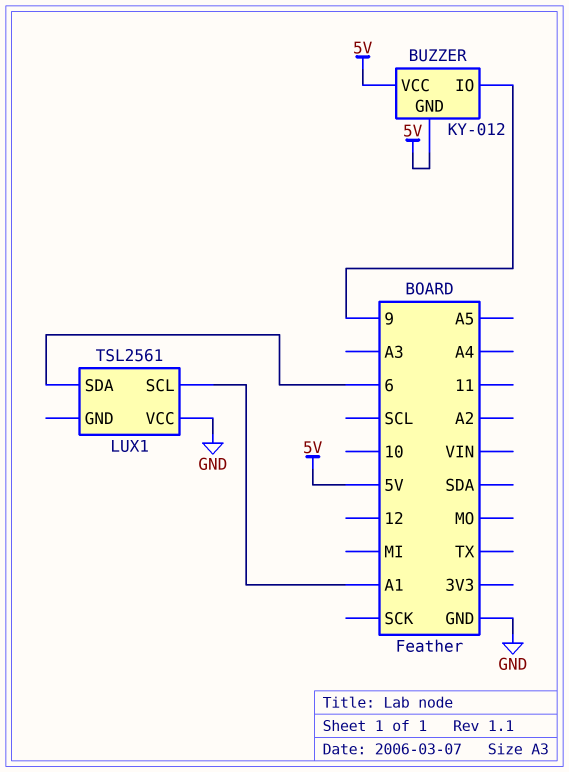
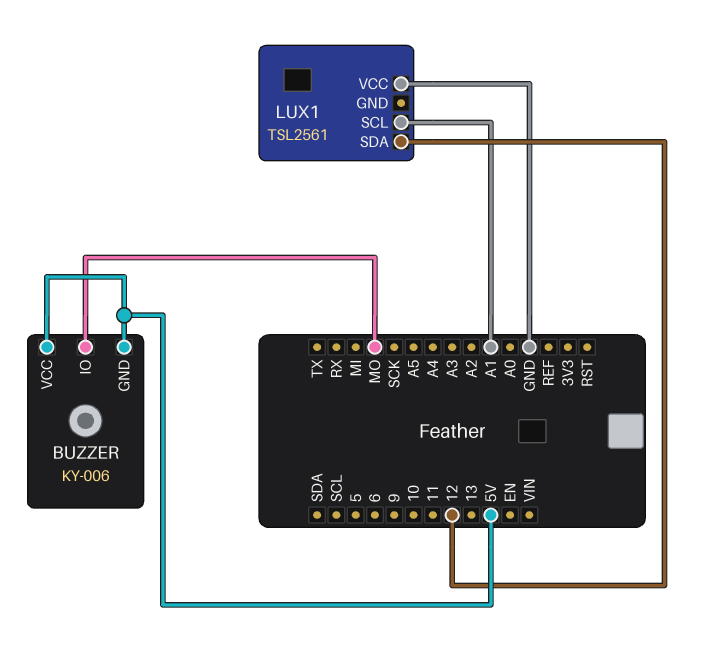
BUZZER: KY-012 -> KY-006
BUZZER pin IO: 9 -> MO
LUX1 pin SDA: 6 -> 12

